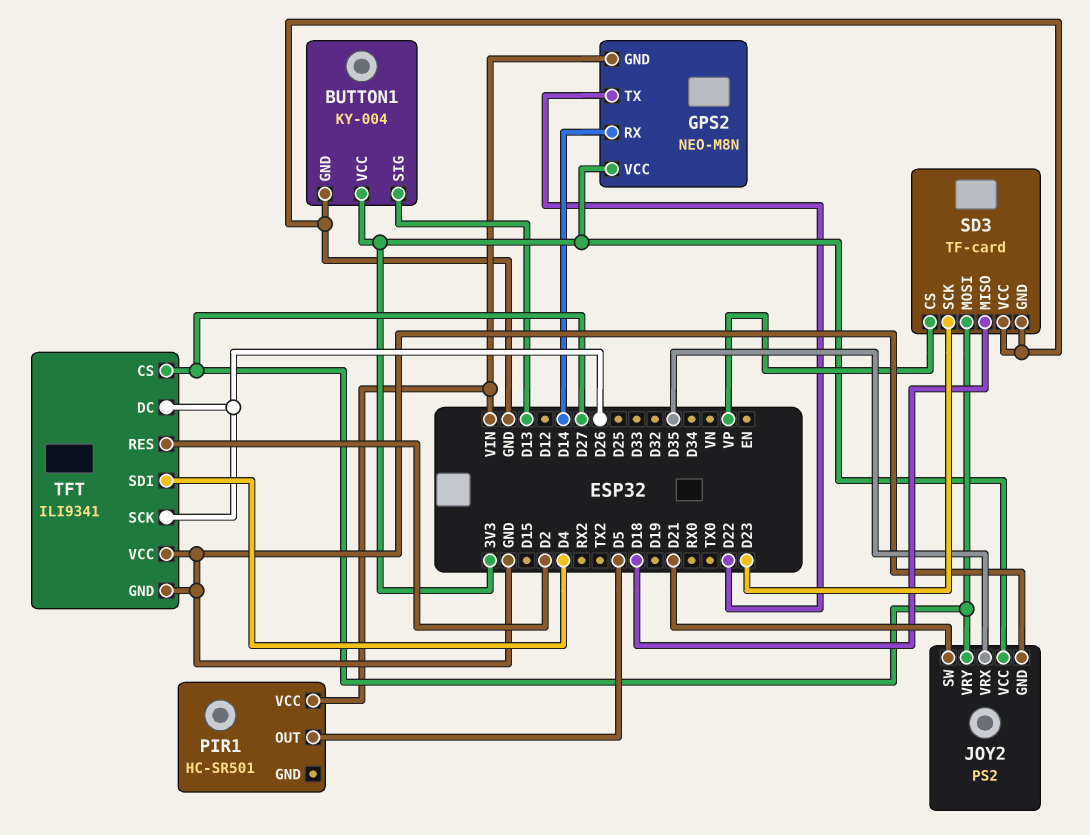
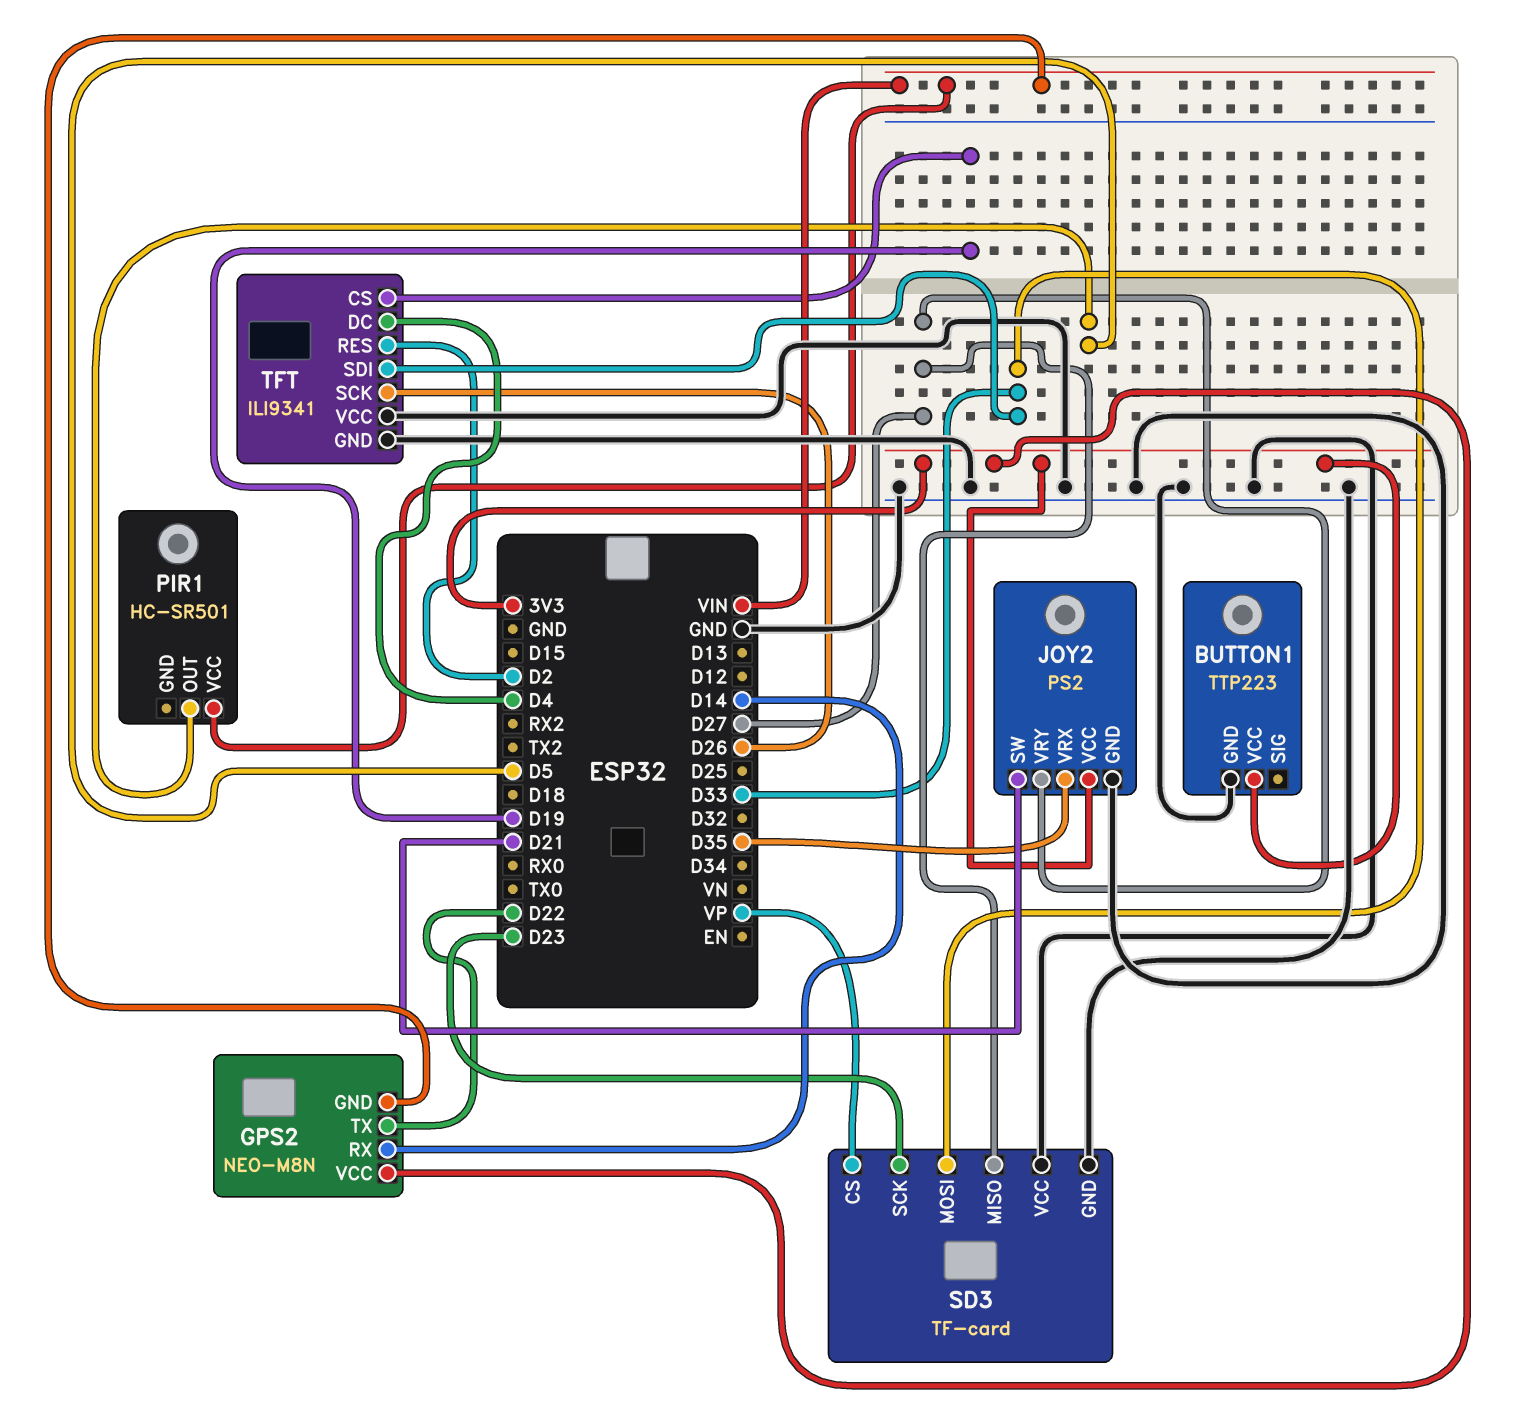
BUTTON1: KY-004 -> TTP223
BUTTON1 pin SIG: D13 -> none
SD3 pin MISO: D18 -> D27
SD3 pin MOSI: D27 -> D33
TFT pin CS: D27 -> D19
TFT pin DC: D26 -> D4
TFT pin SDI: D4 -> D33

